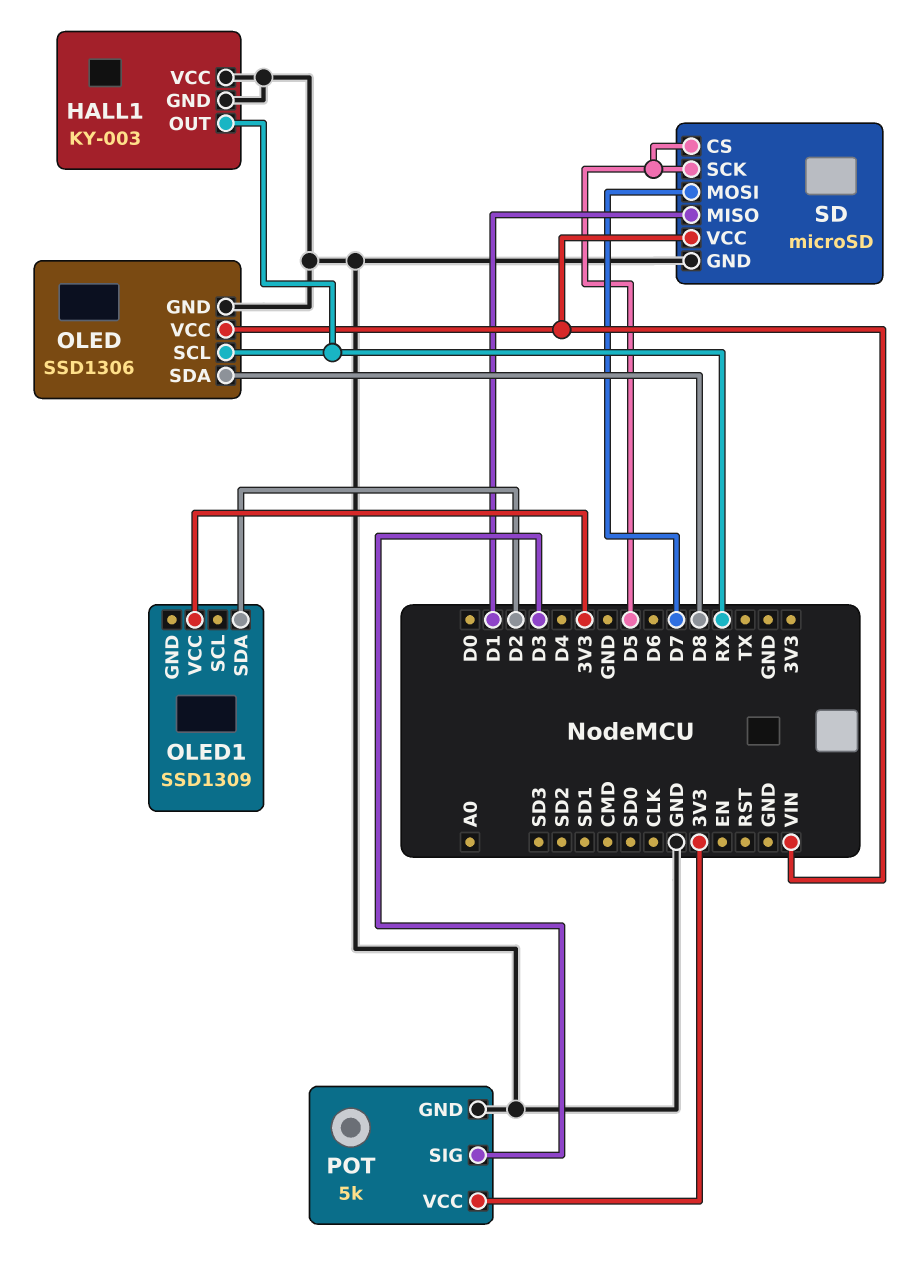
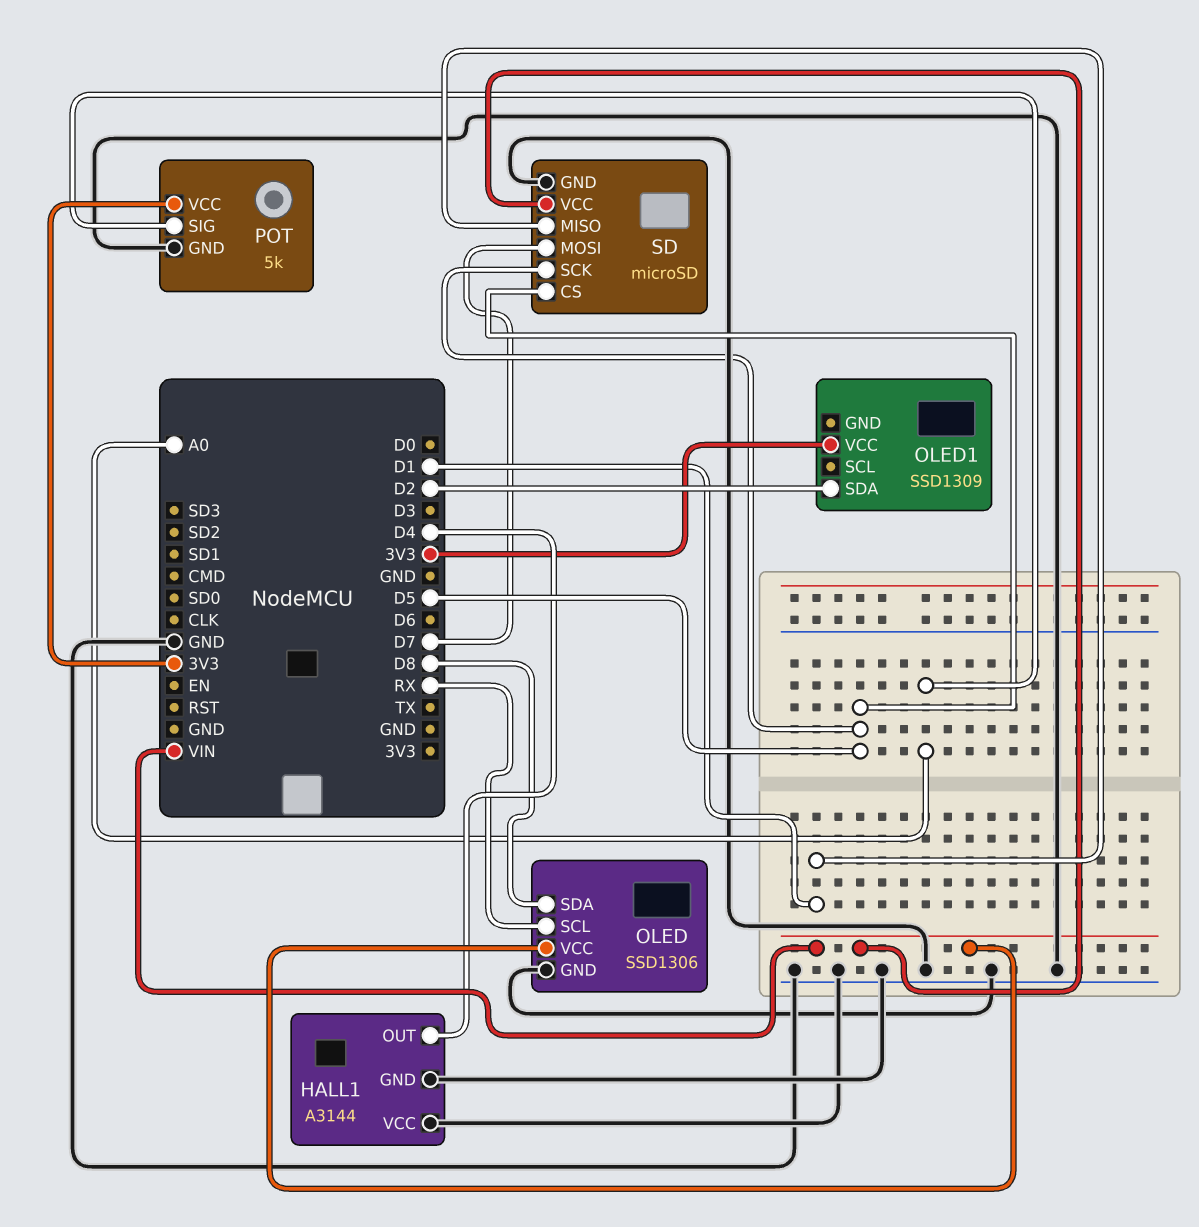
HALL1: KY-003 -> A3144
HALL1 pin OUT: RX -> D4
POT pin SIG: D3 -> A0

